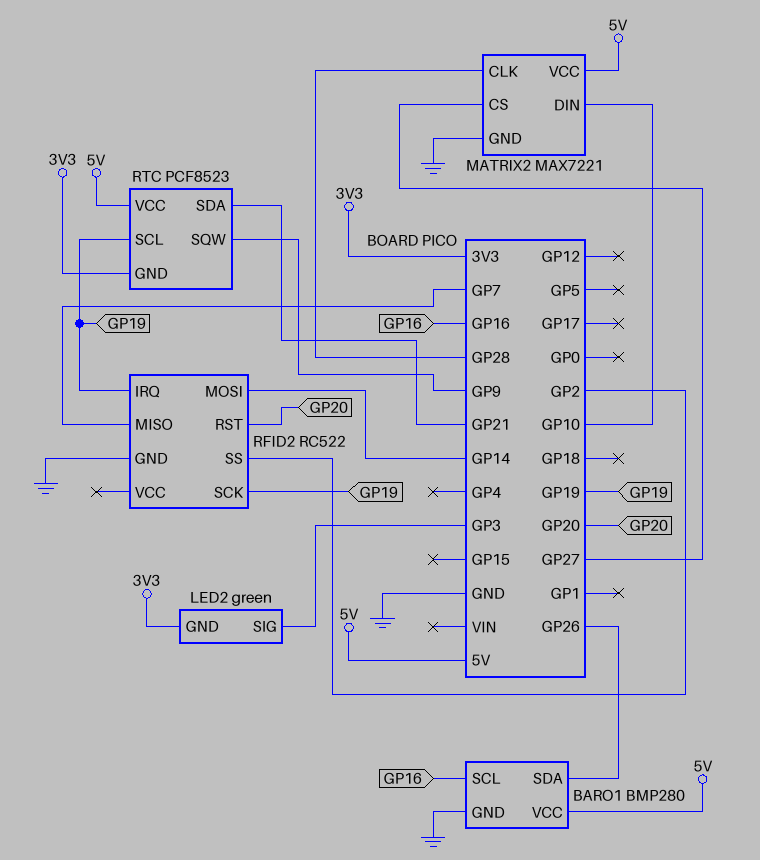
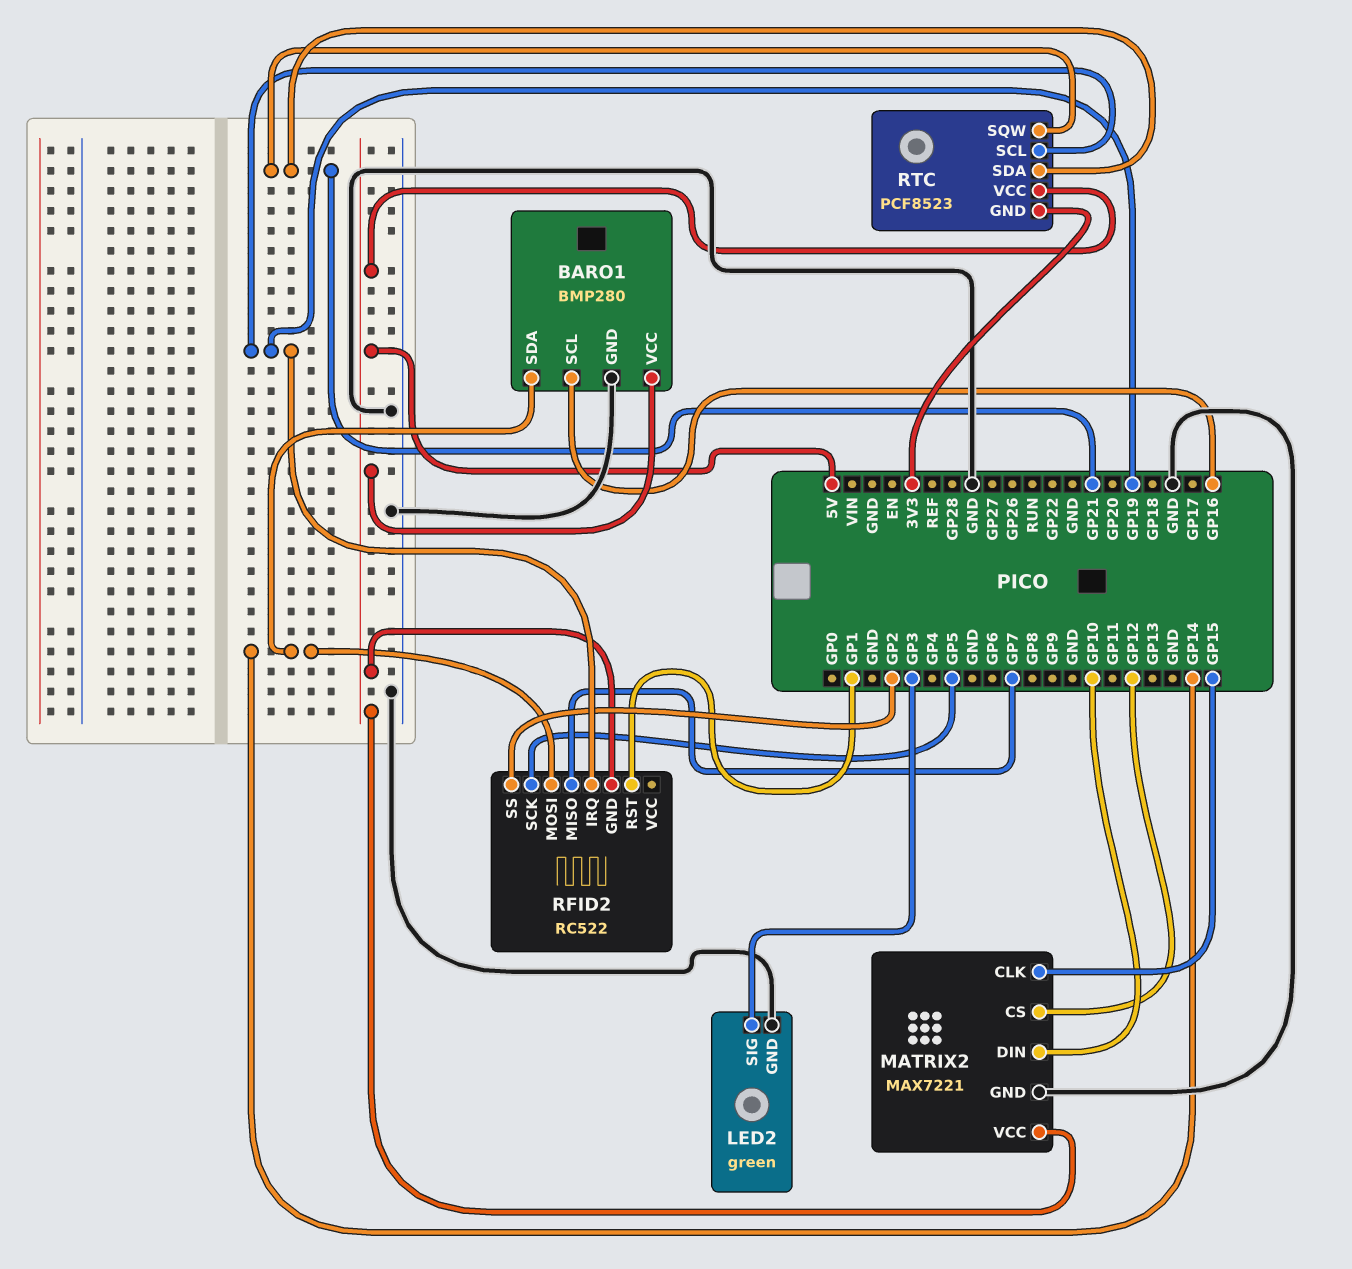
BARO1 pin SDA: GP26 -> GP14
LED2 pin GND: 3V3 -> GND
MATRIX2 pin CLK: GP28 -> GP15
MATRIX2 pin CS: GP27 -> GP12
RFID2 pin GND: GND -> 5V
RFID2 pin RST: GP20 -> GP1
RFID2 pin SCK: GP19 -> GP5
RTC pin SQW: GP9 -> GP21

